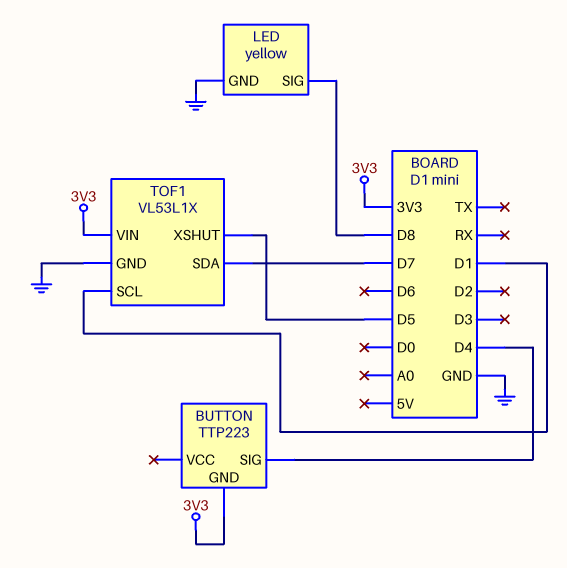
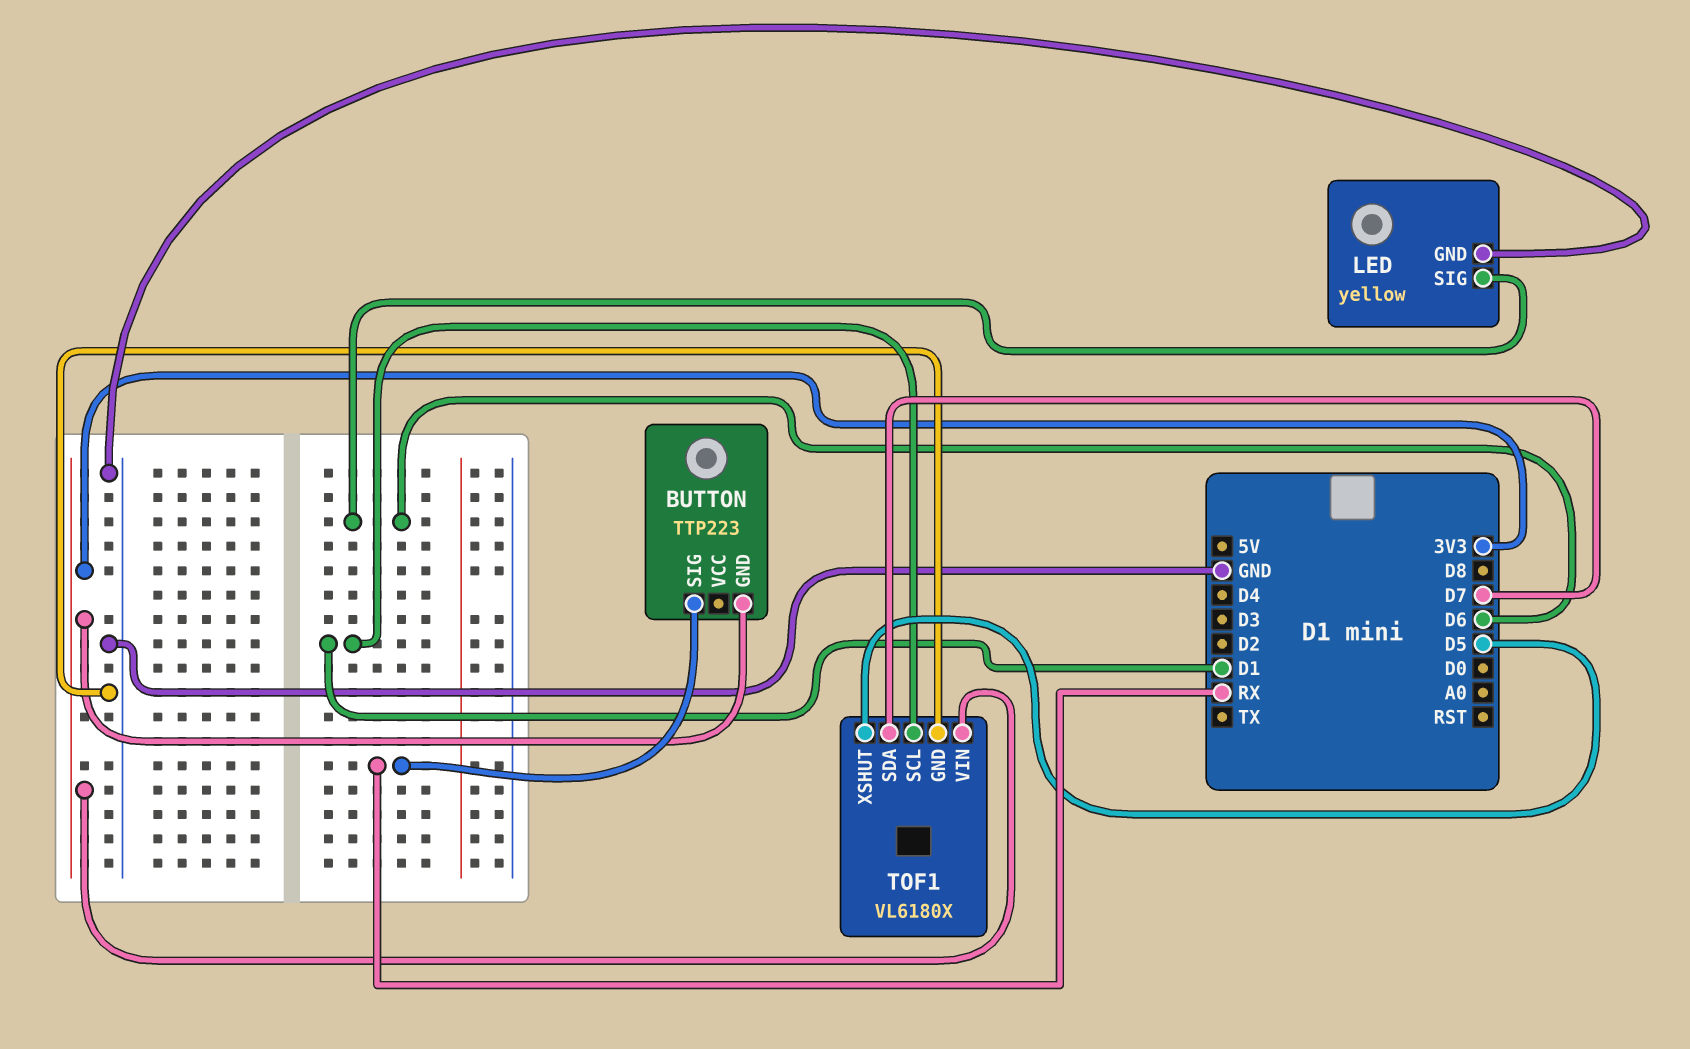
BUTTON pin SIG: D4 -> RX
LED pin SIG: D8 -> D6
TOF1: VL53L1X -> VL6180X

